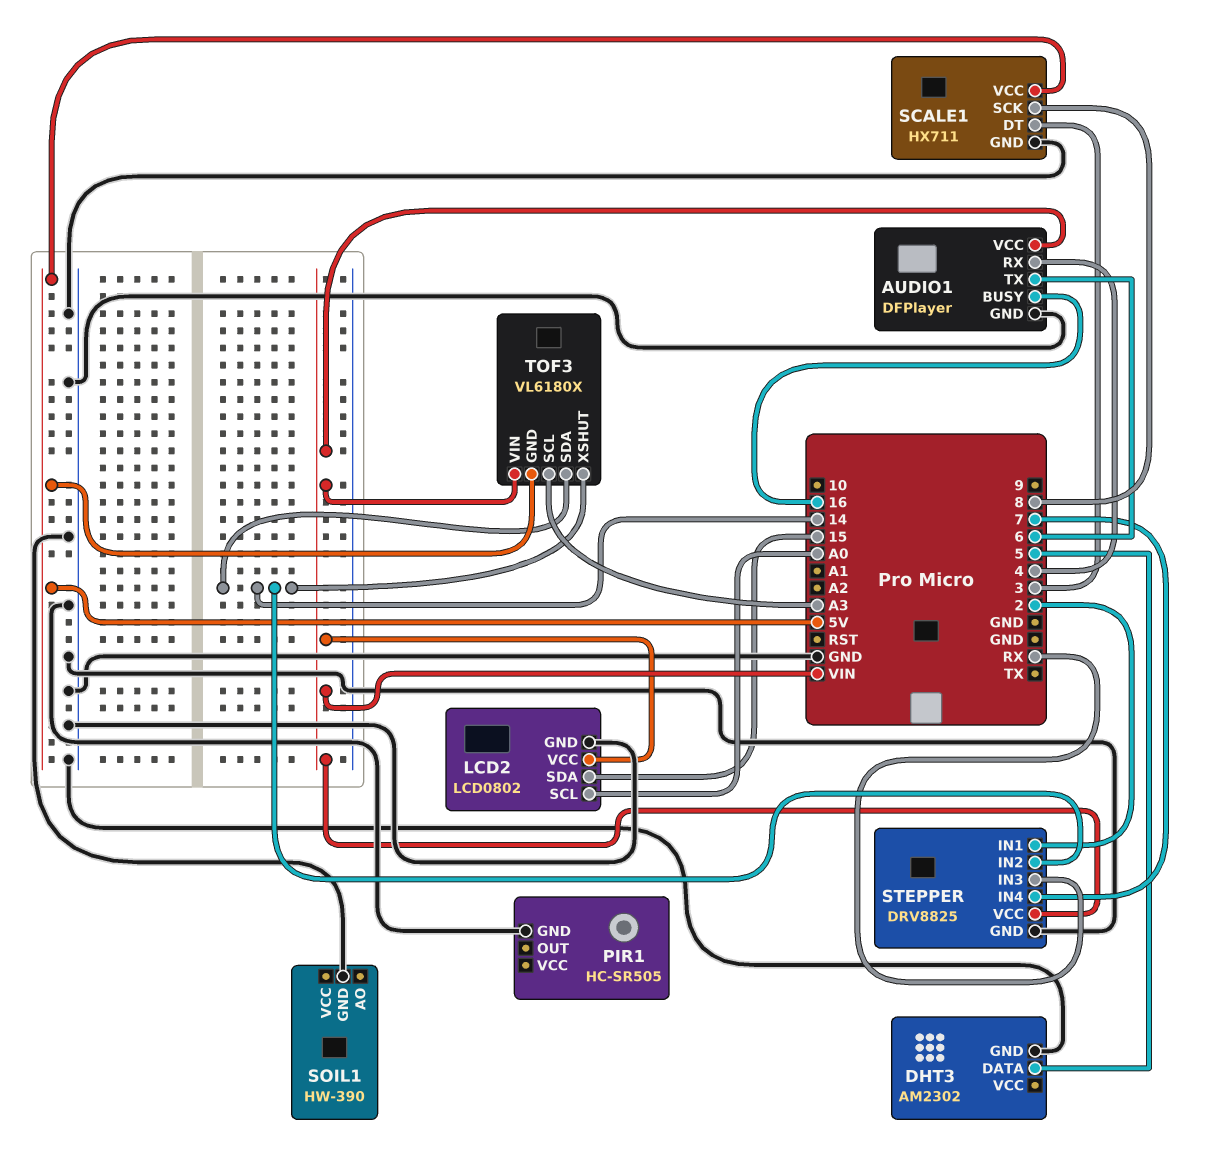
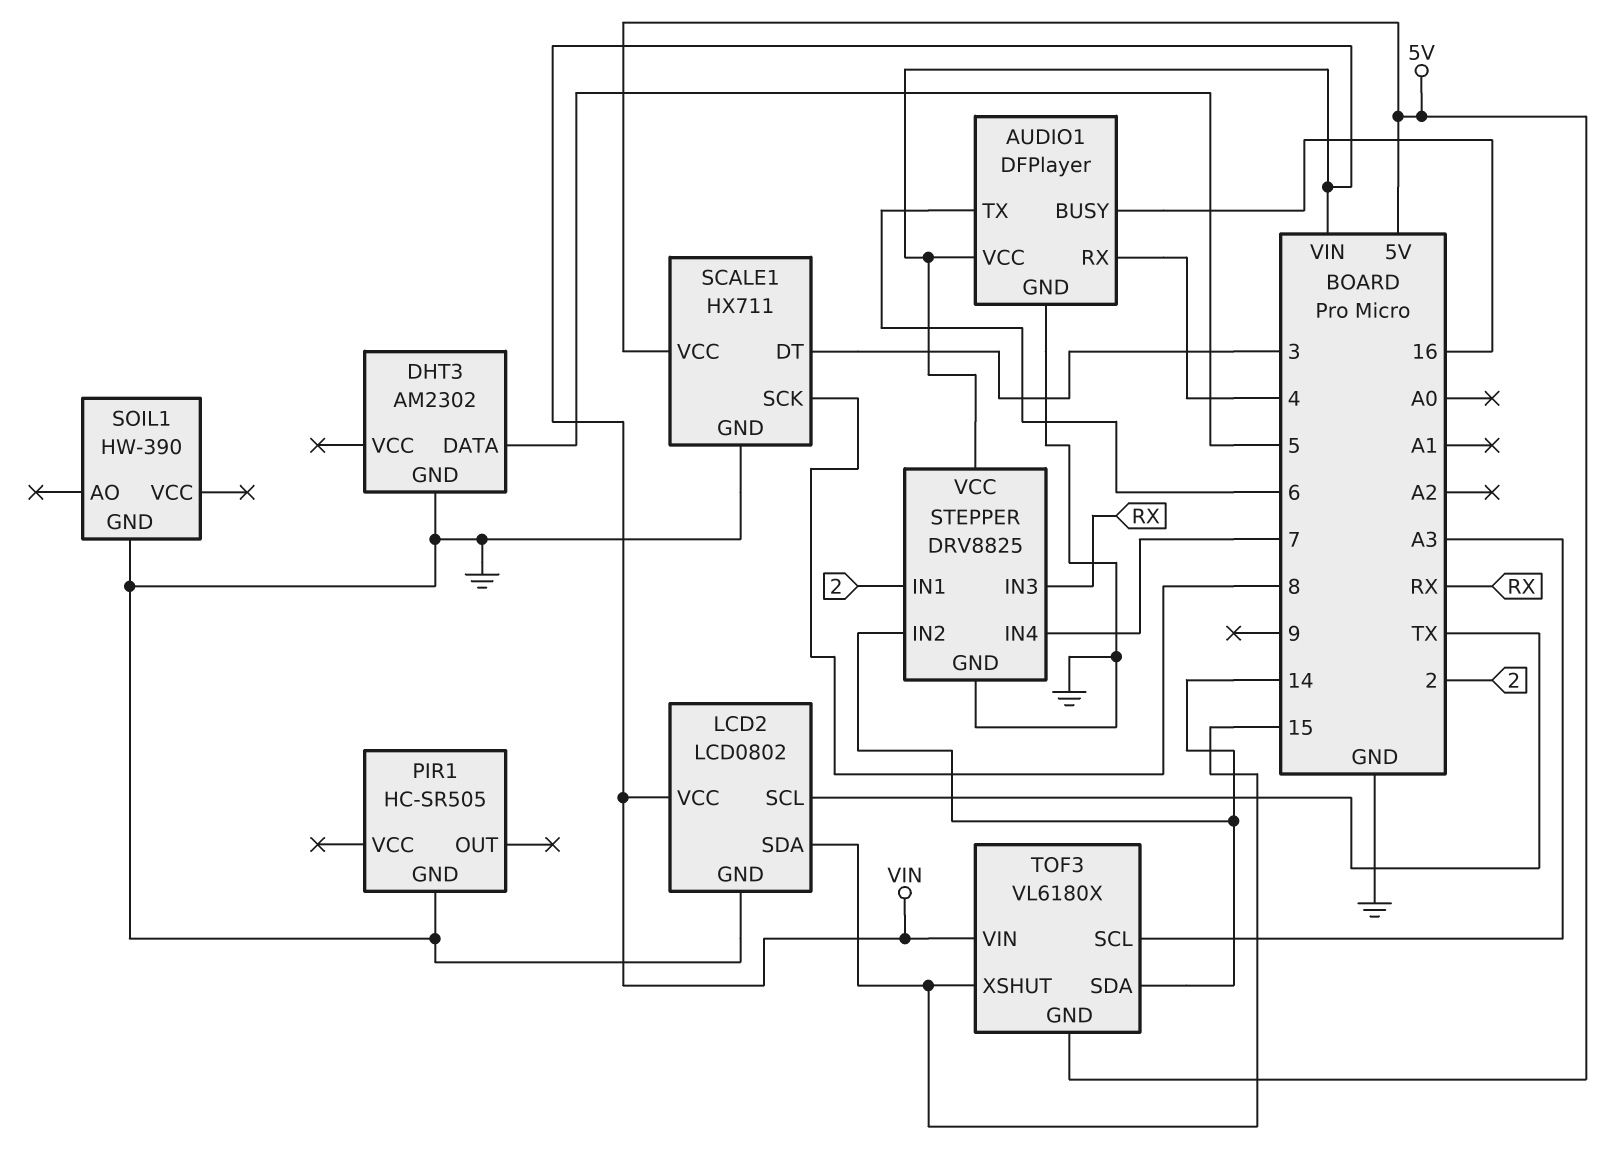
LCD2 pin SCL: A0 -> TX
TOF3 pin XSHUT: 14 -> 15

